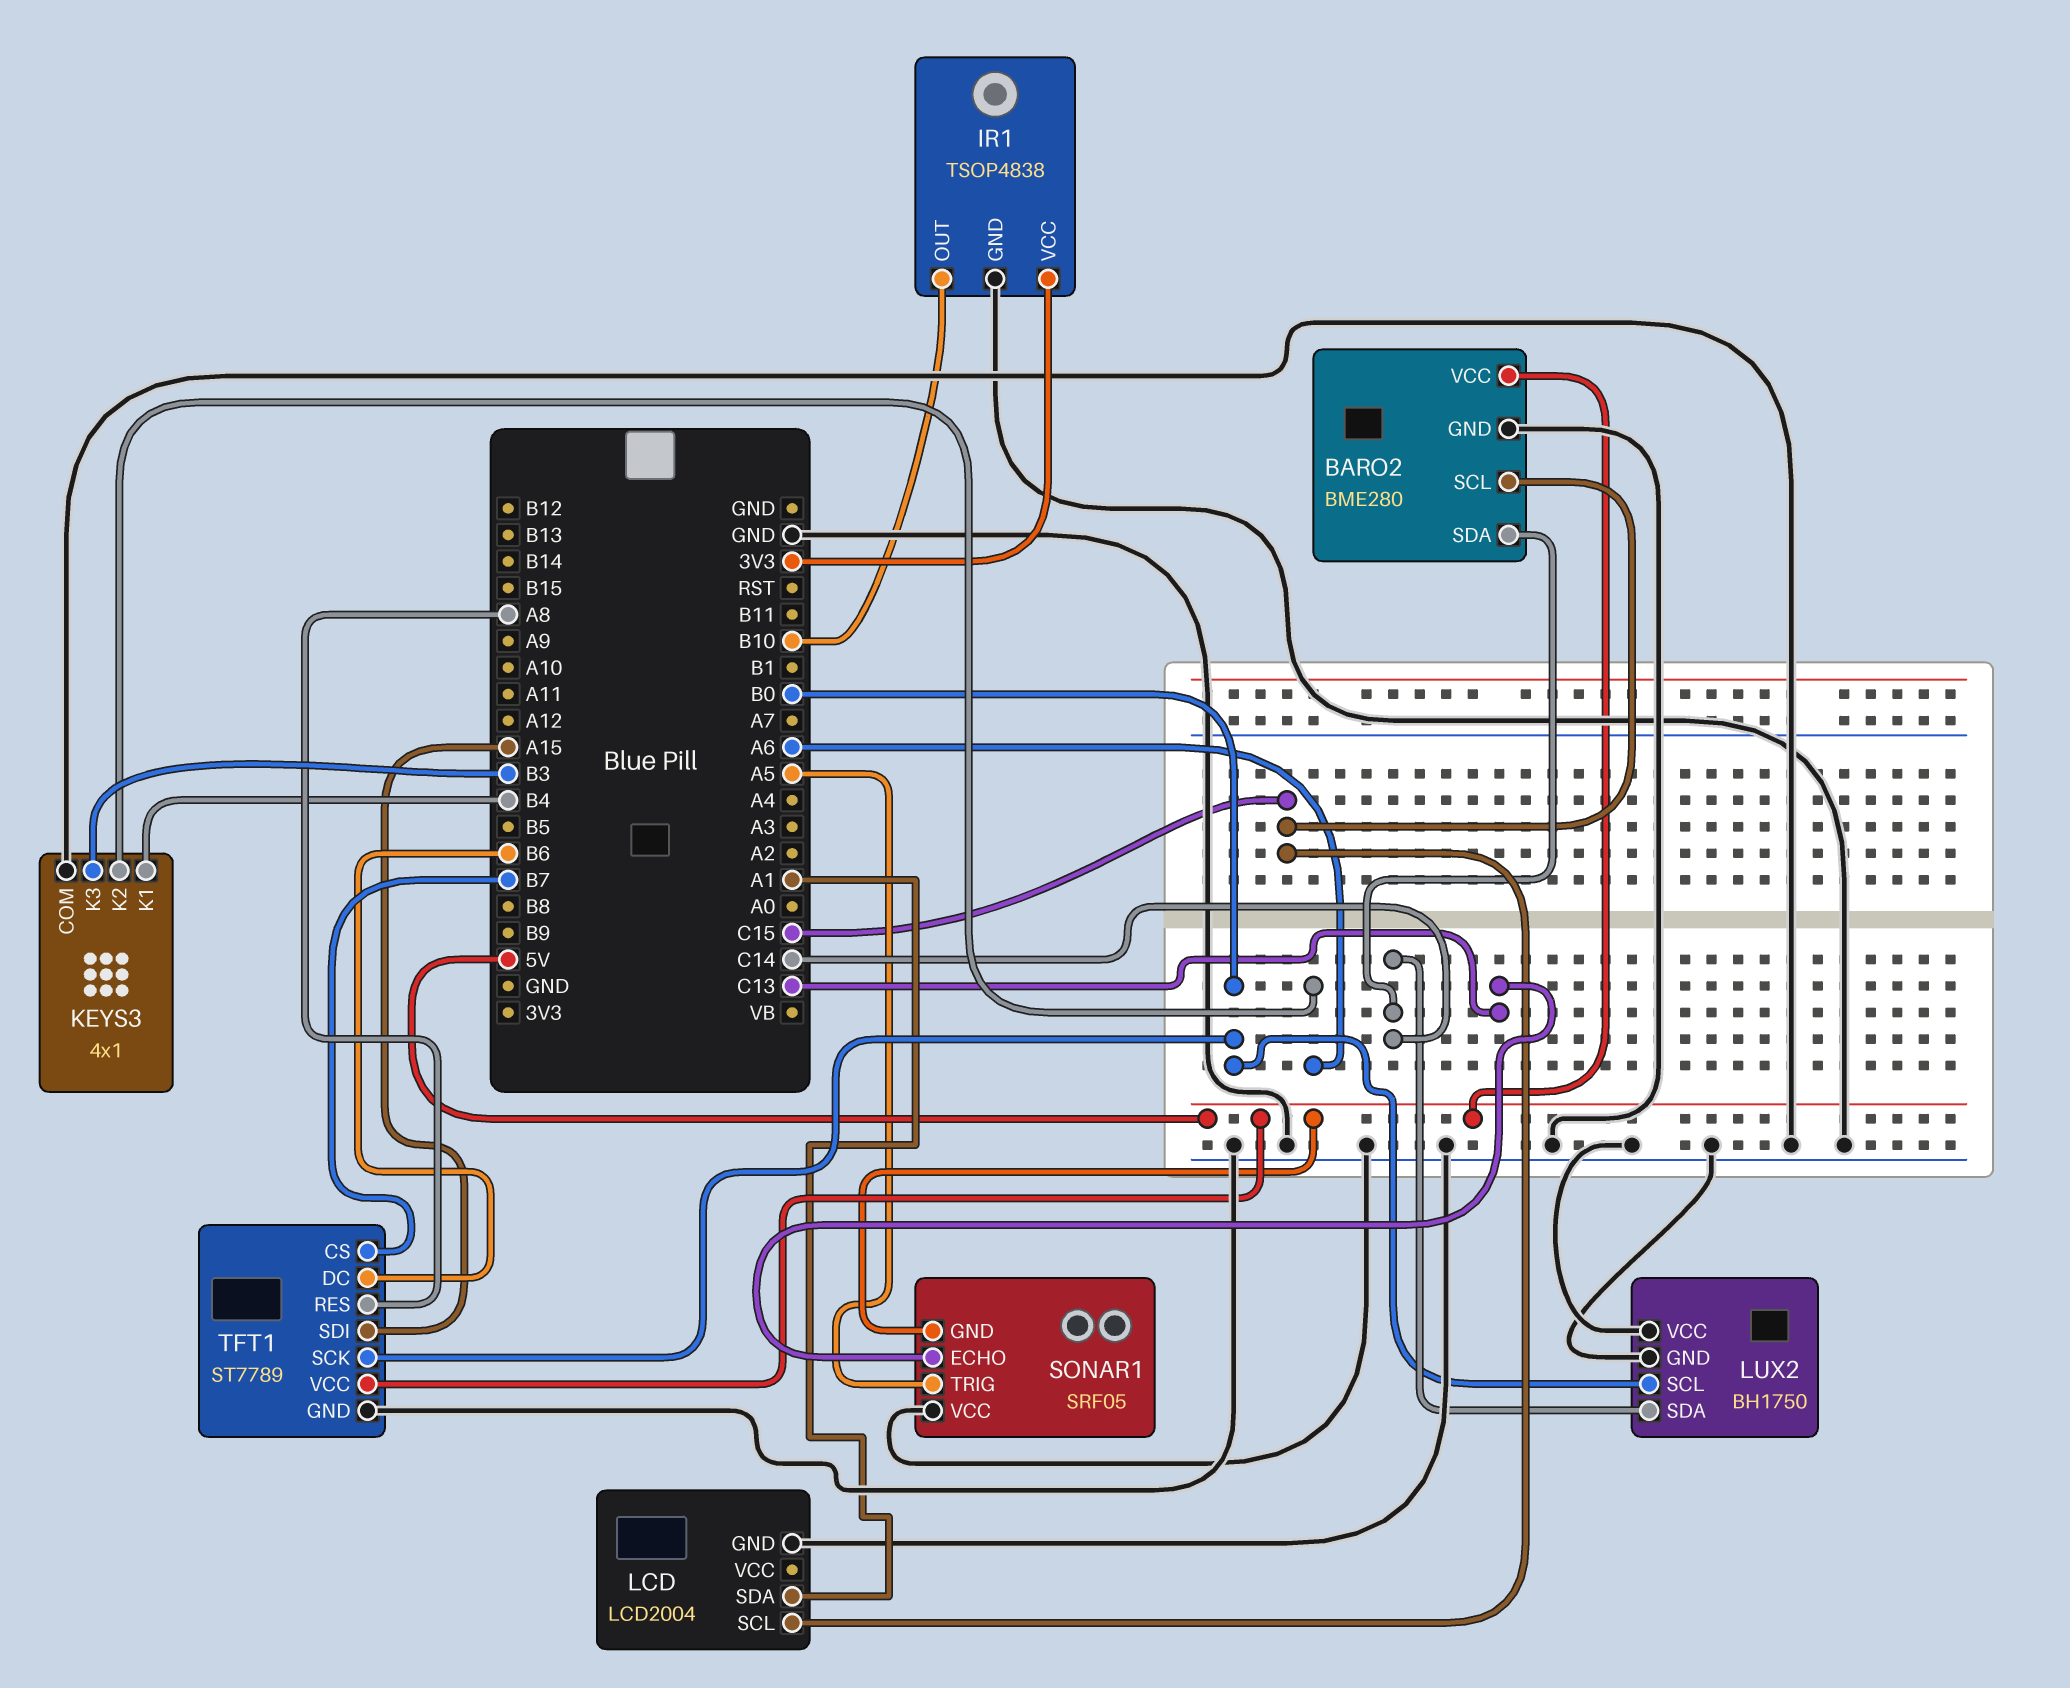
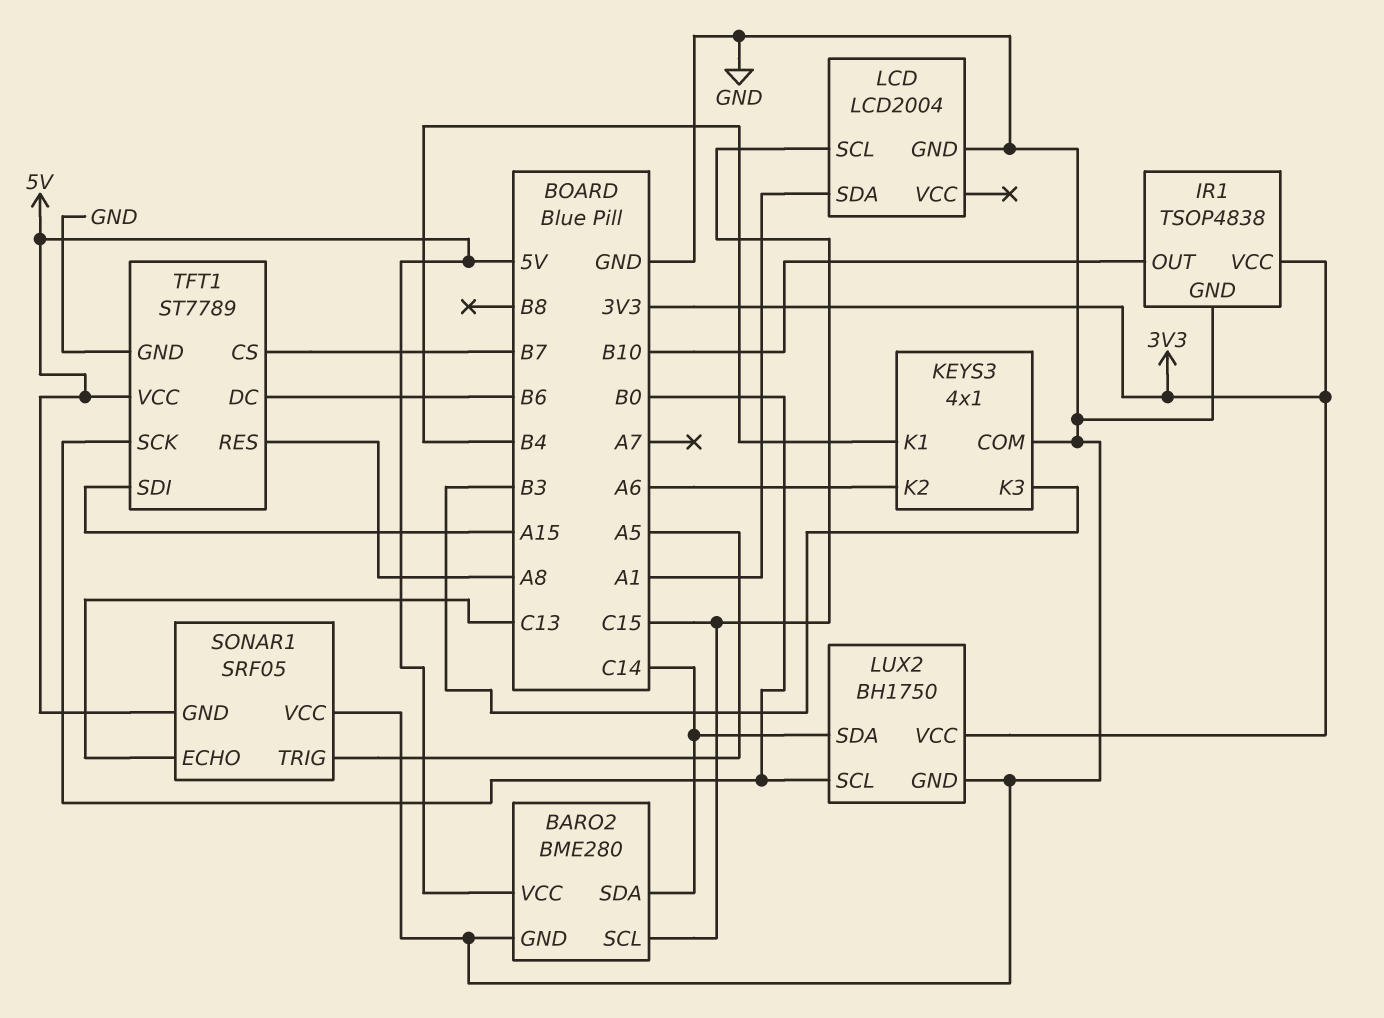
LUX2 pin VCC: GND -> 3V3

